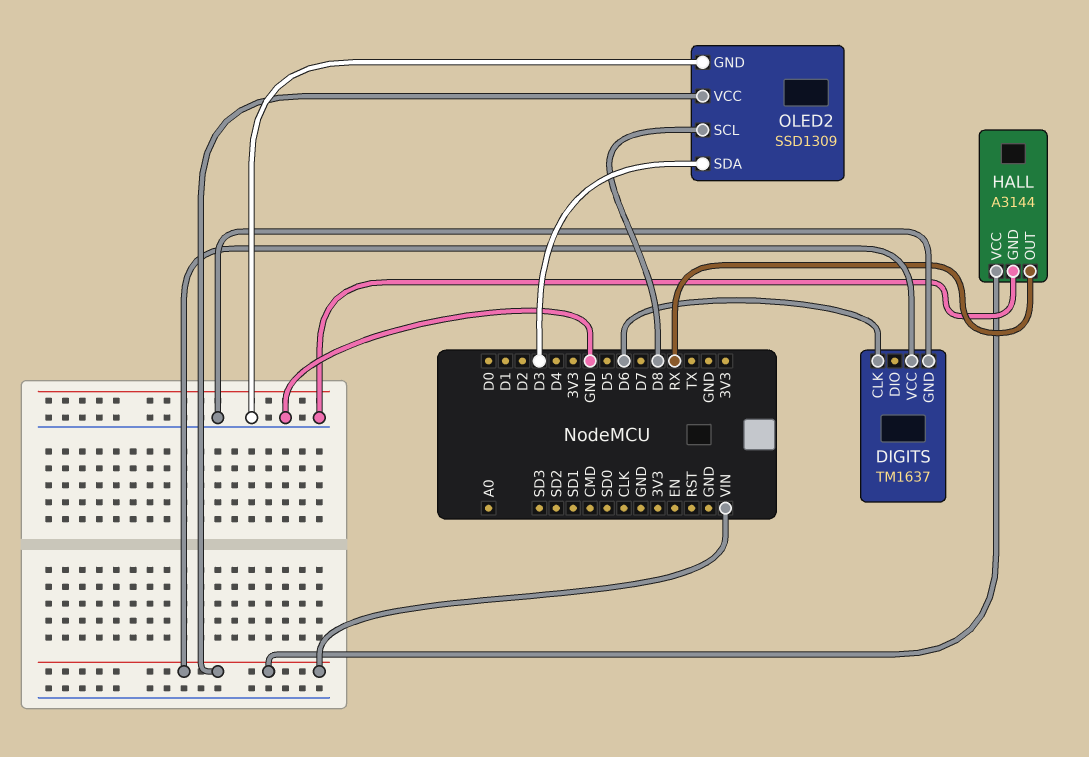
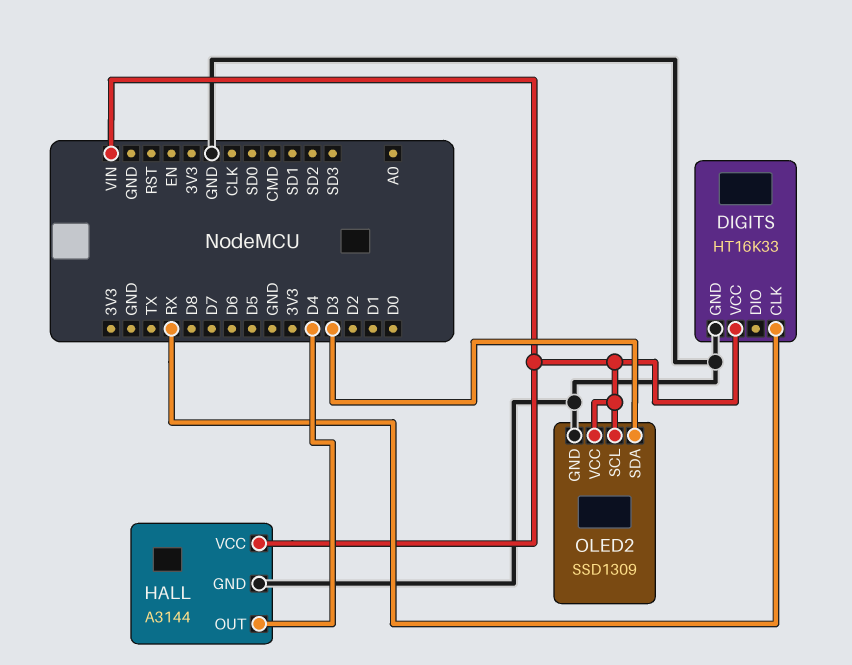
DIGITS: TM1637 -> HT16K33
DIGITS pin CLK: D6 -> RX
HALL pin OUT: RX -> D4
OLED2 pin SCL: D8 -> VIN

